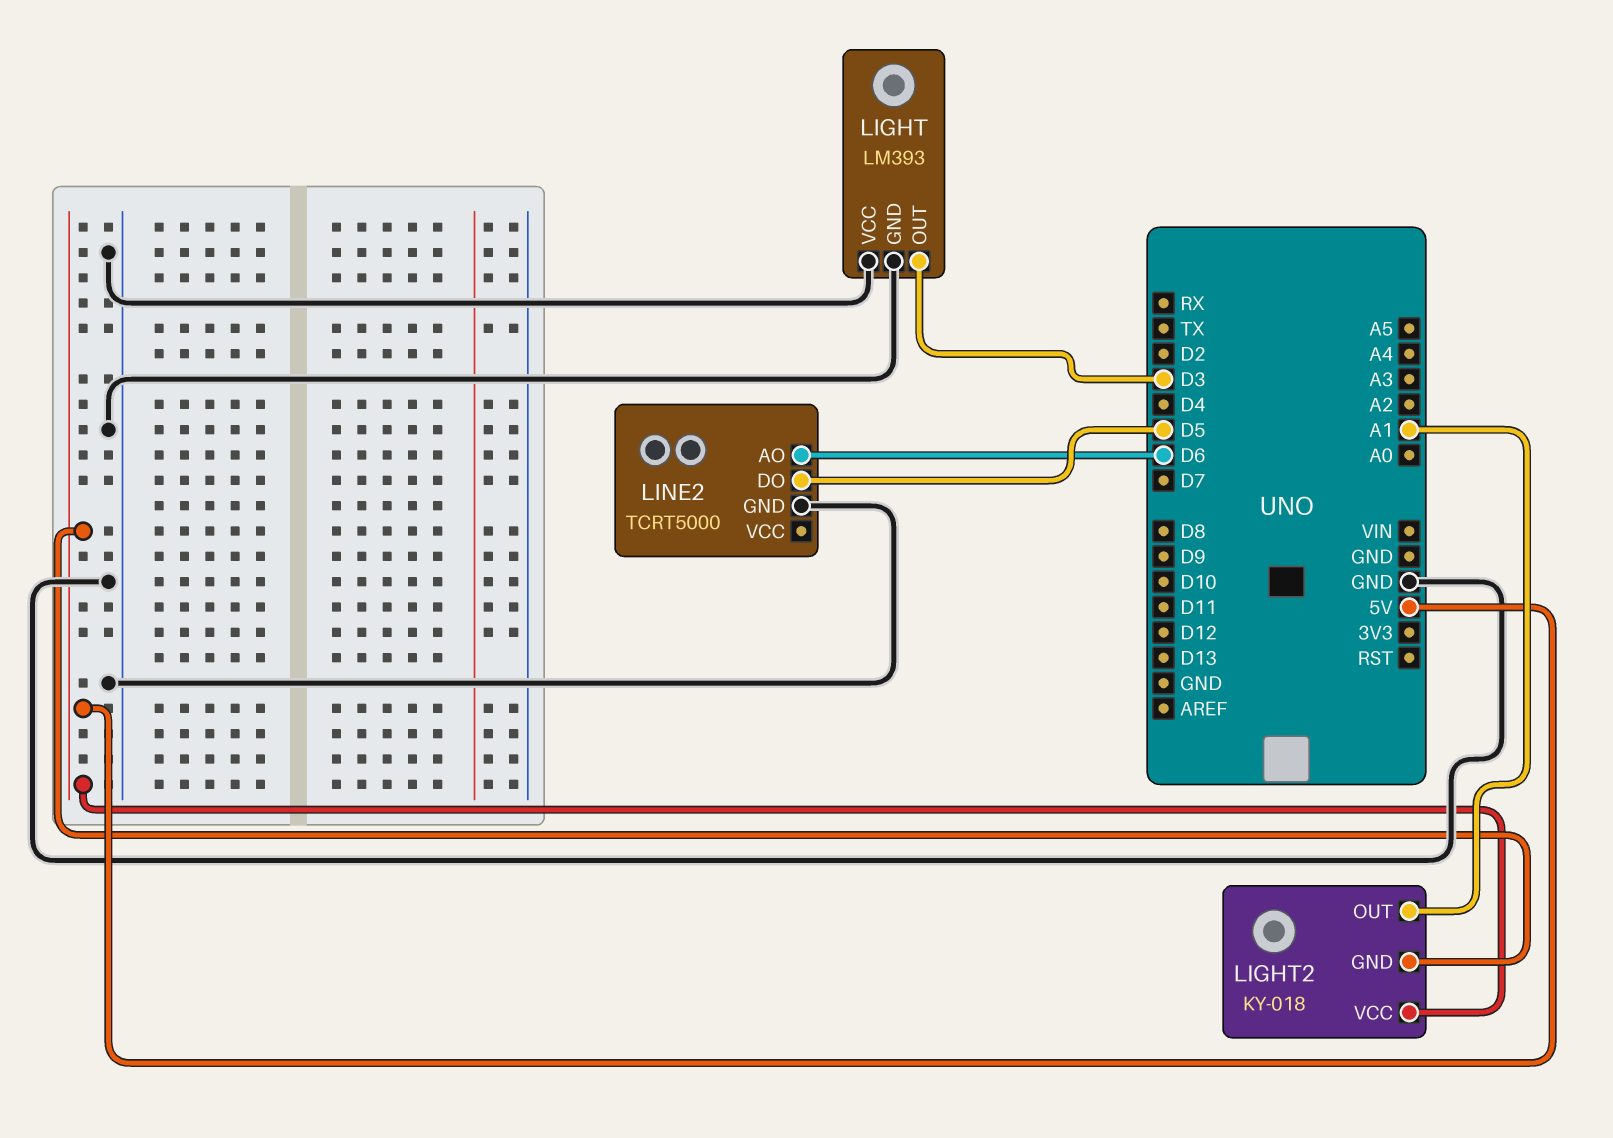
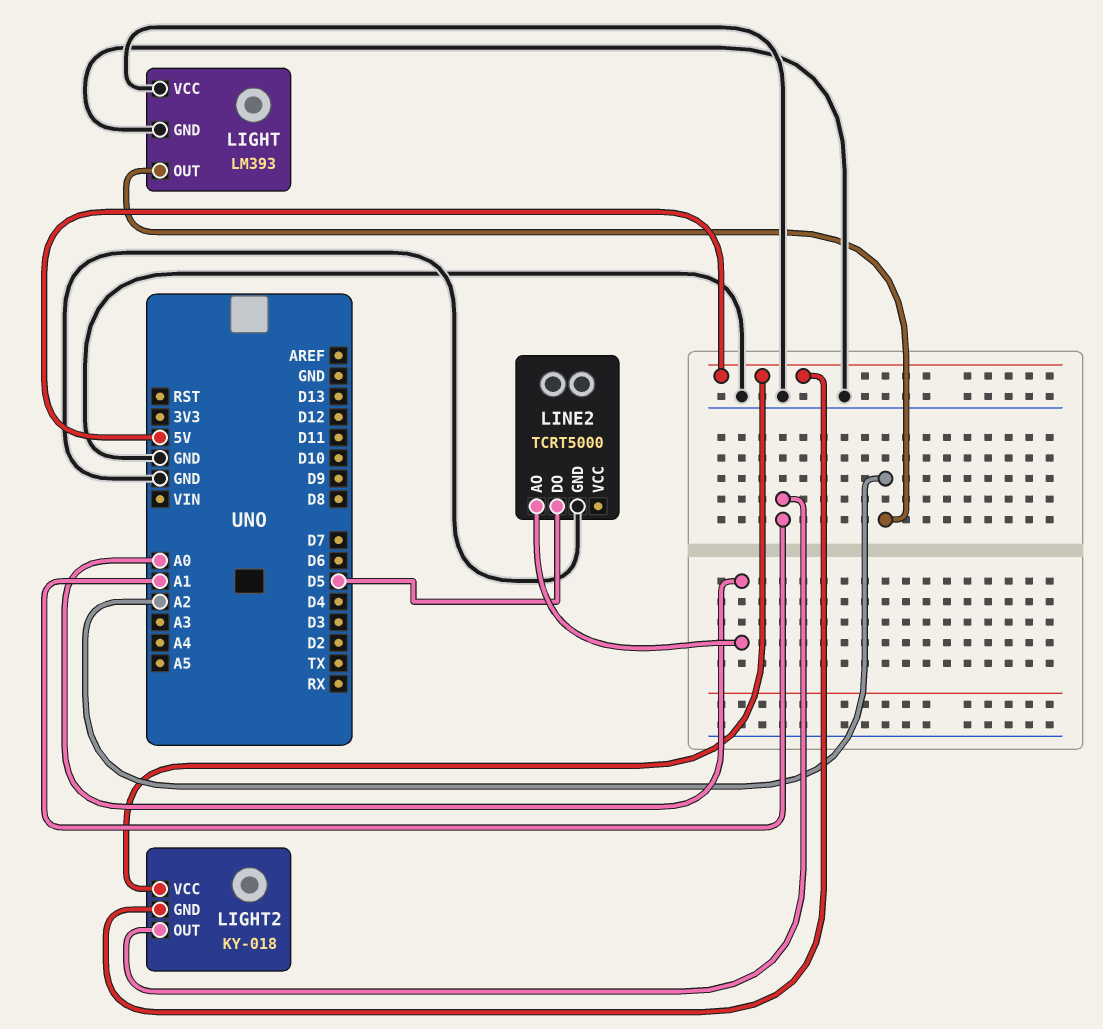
LIGHT pin OUT: D3 -> A2
LINE2 pin AO: D6 -> A0

